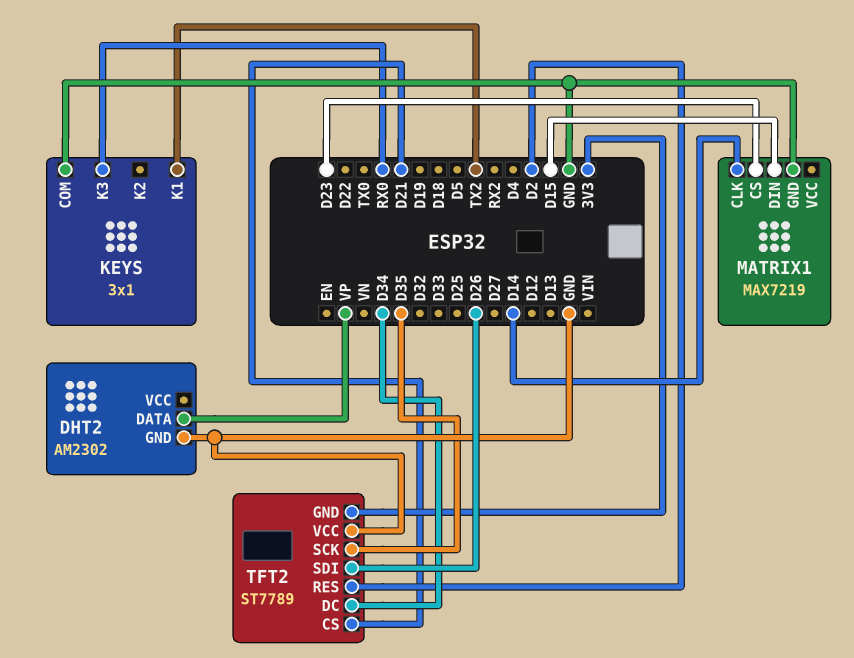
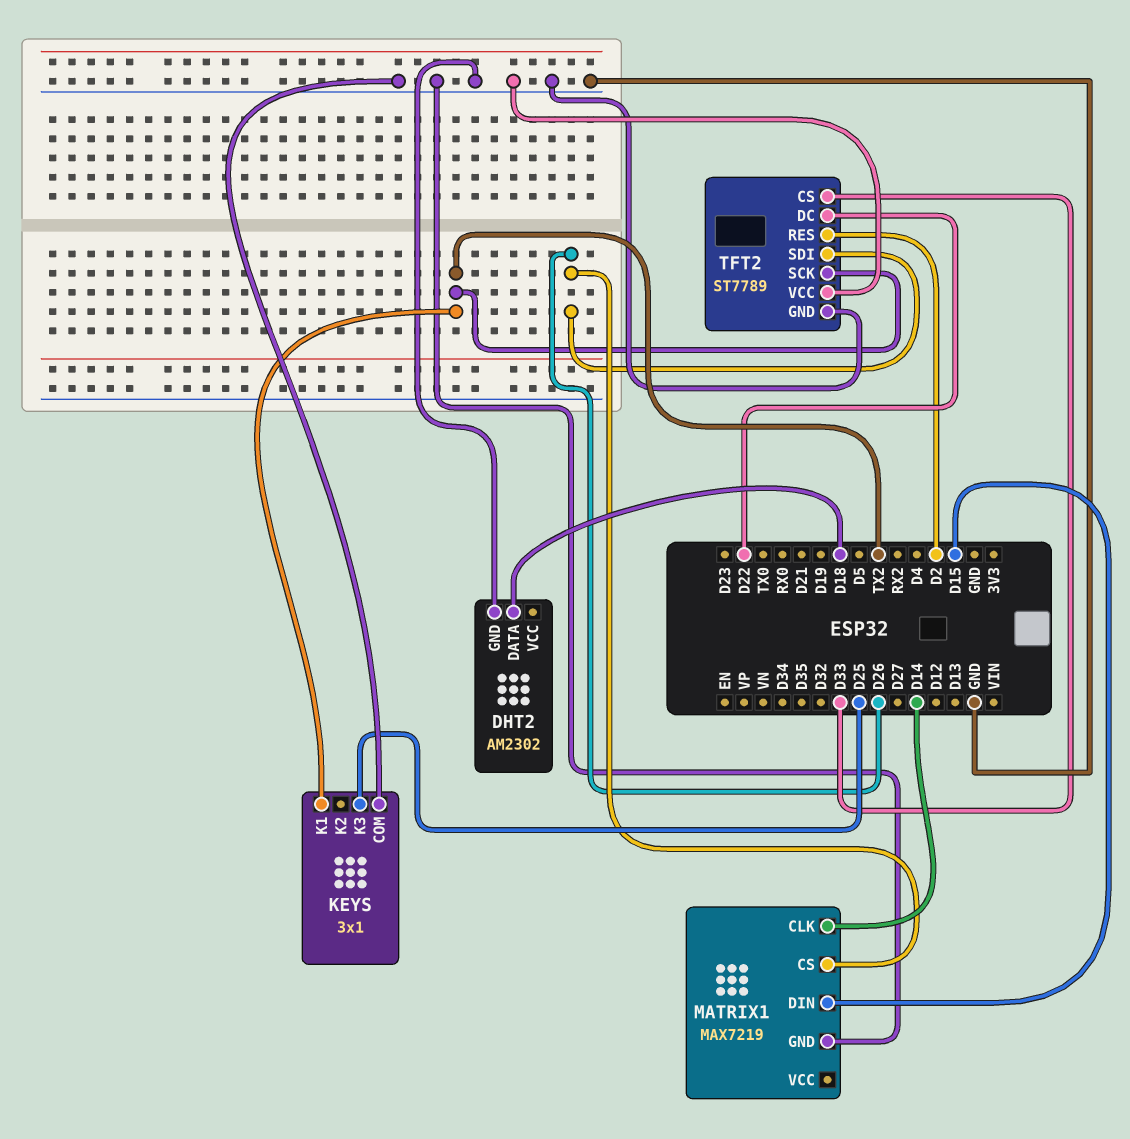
DHT2 pin DATA: VP -> D18
KEYS pin K3: RX0 -> D25
MATRIX1 pin CS: D23 -> D26
TFT2 pin CS: D21 -> D33
TFT2 pin DC: D34 -> D22
TFT2 pin GND: 3V3 -> GND
TFT2 pin SCK: D35 -> TX2

